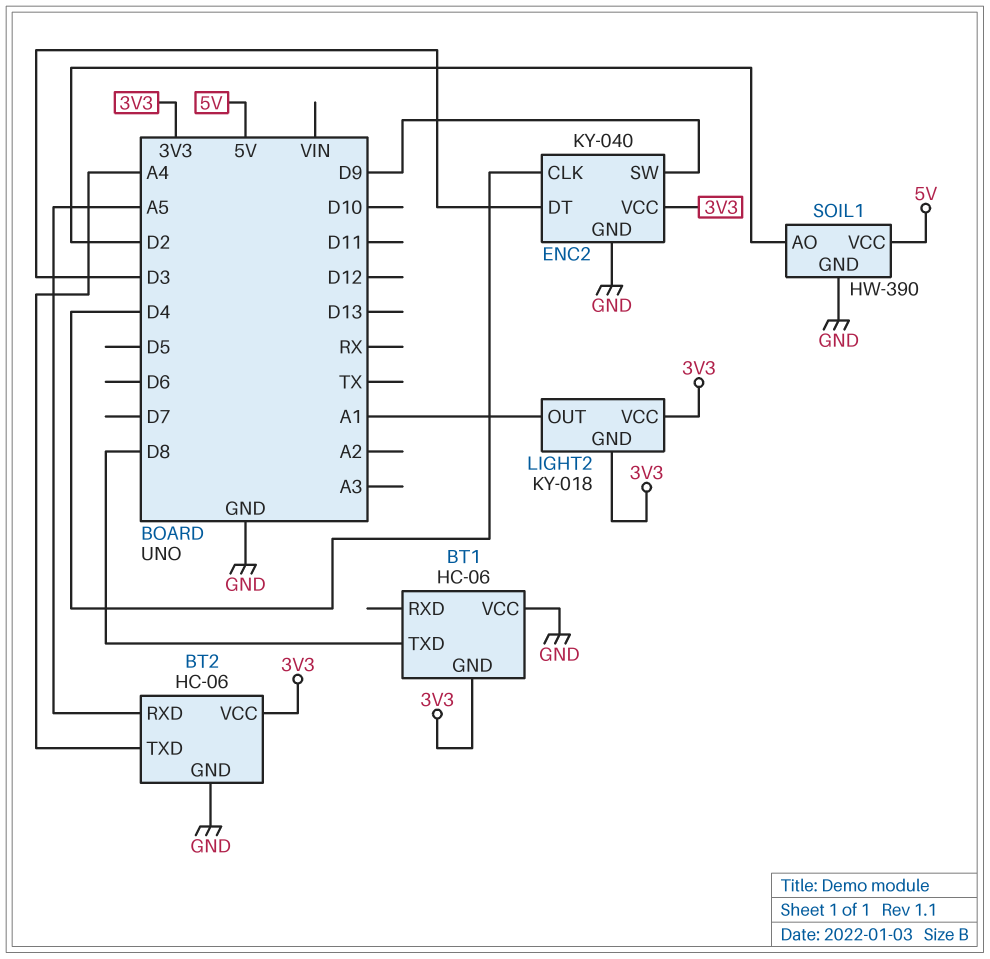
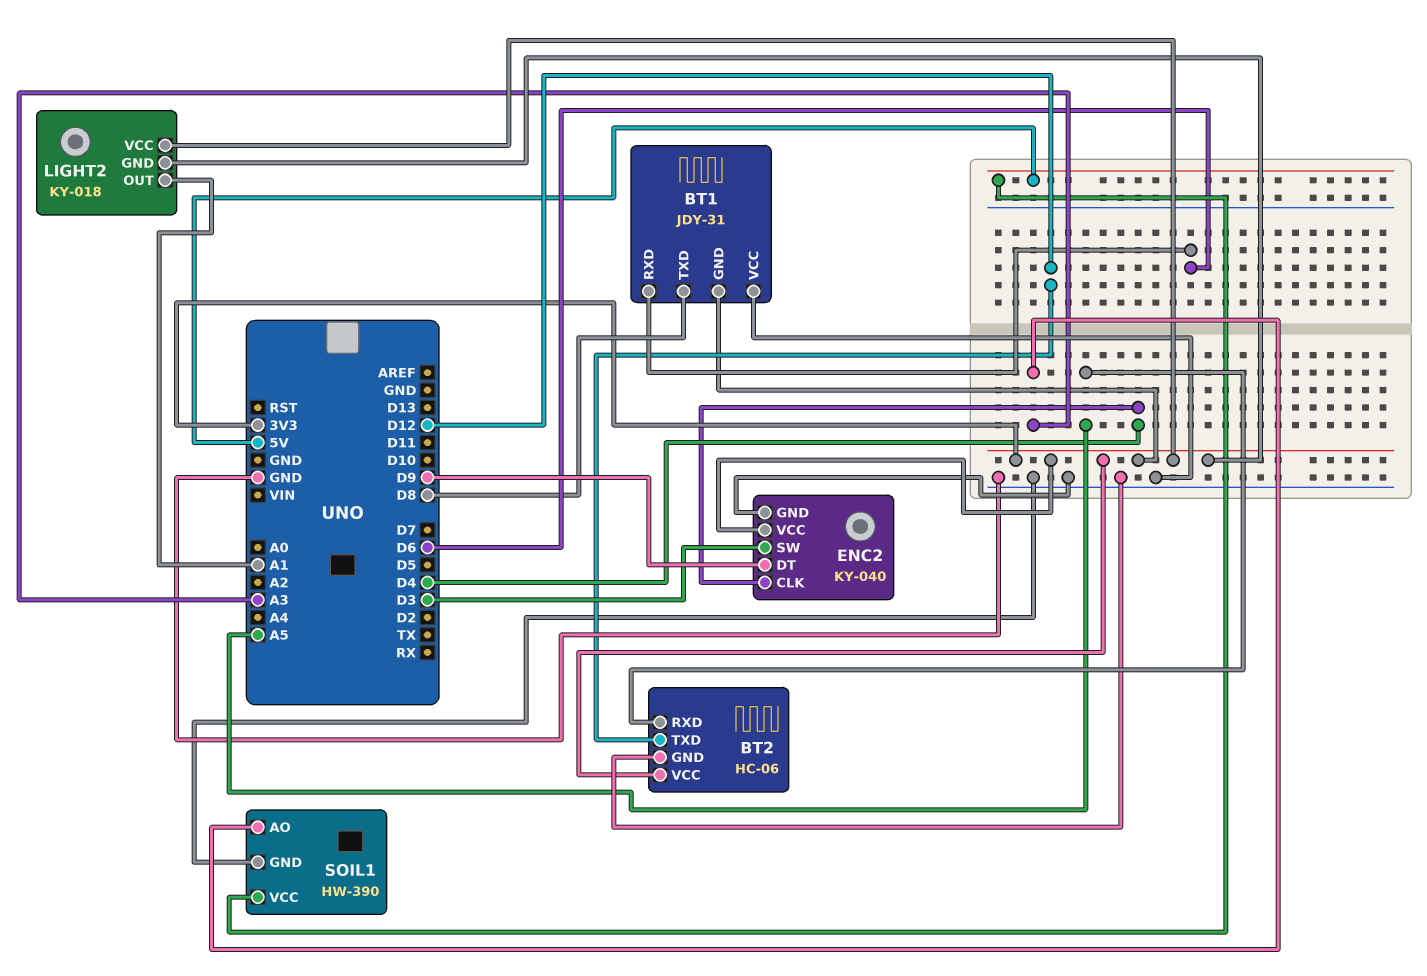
BT1: HC-06 -> JDY-31
BT1 pin RXD: none -> D6
BT2 pin TXD: A4 -> D12
ENC2 pin DT: D3 -> D9
ENC2 pin SW: D9 -> D3
SOIL1 pin AO: D2 -> A3

